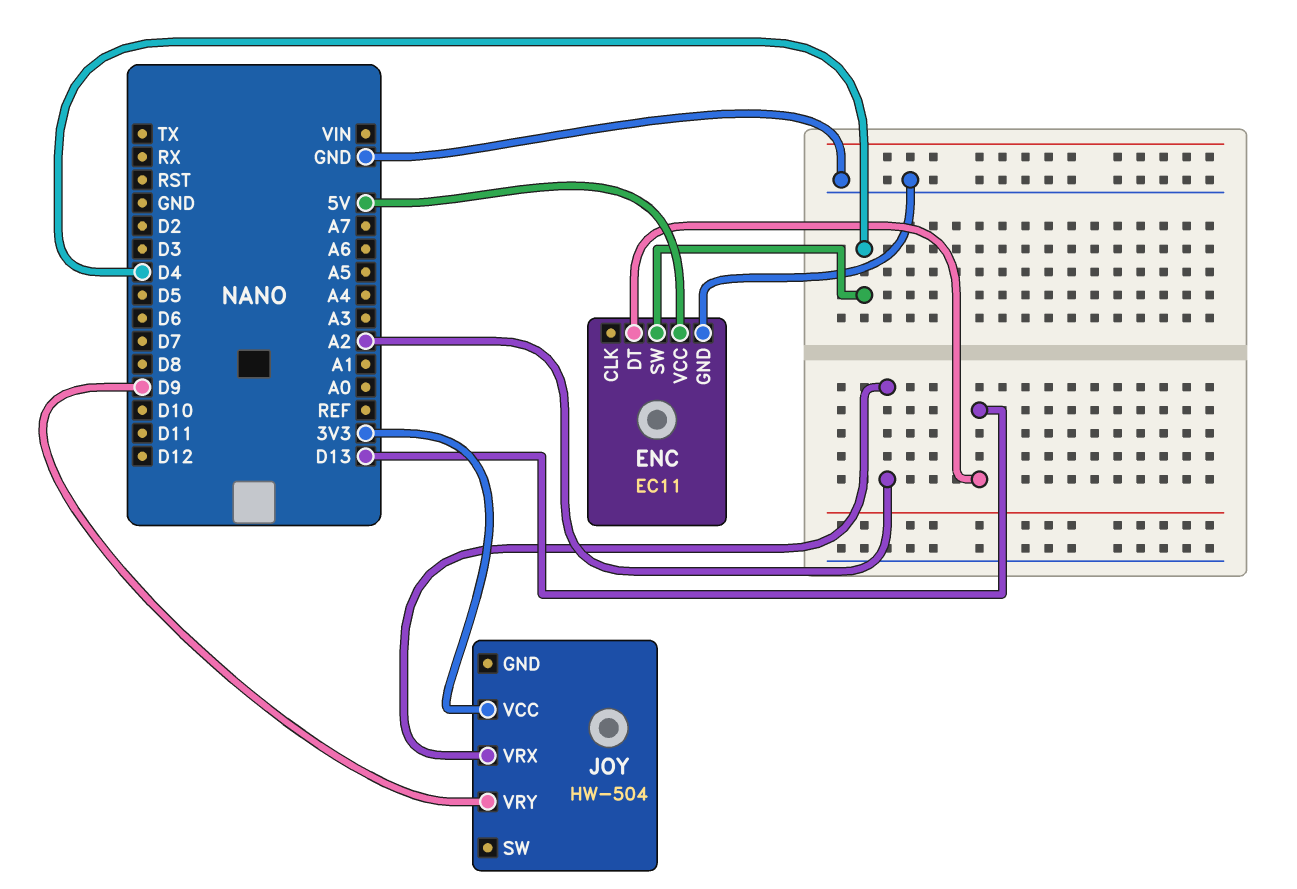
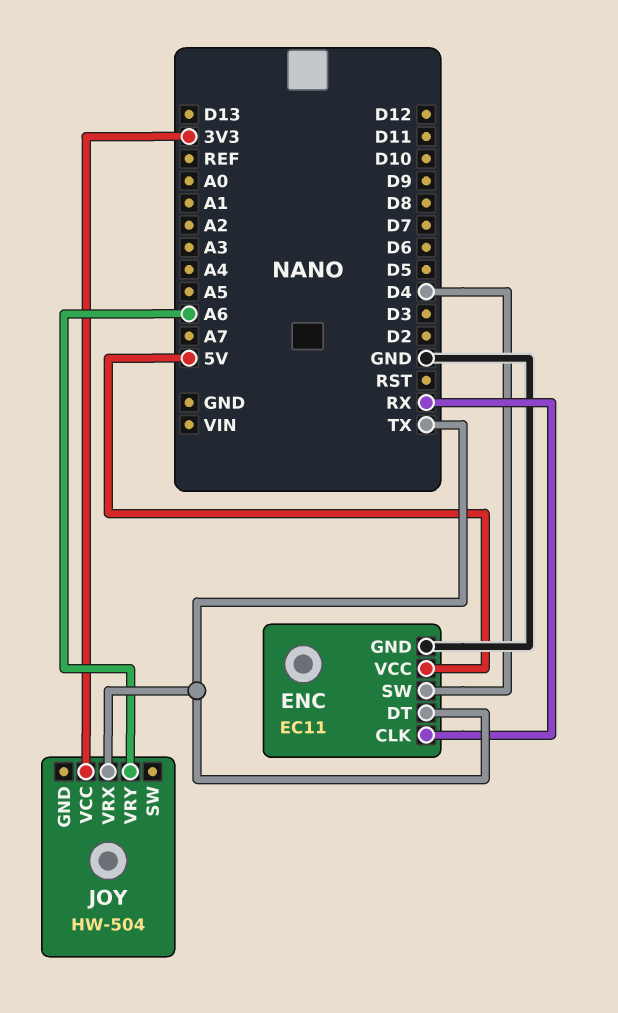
ENC pin CLK: none -> RX
ENC pin DT: D13 -> TX
JOY pin VRX: A2 -> TX
JOY pin VRY: D9 -> A6

